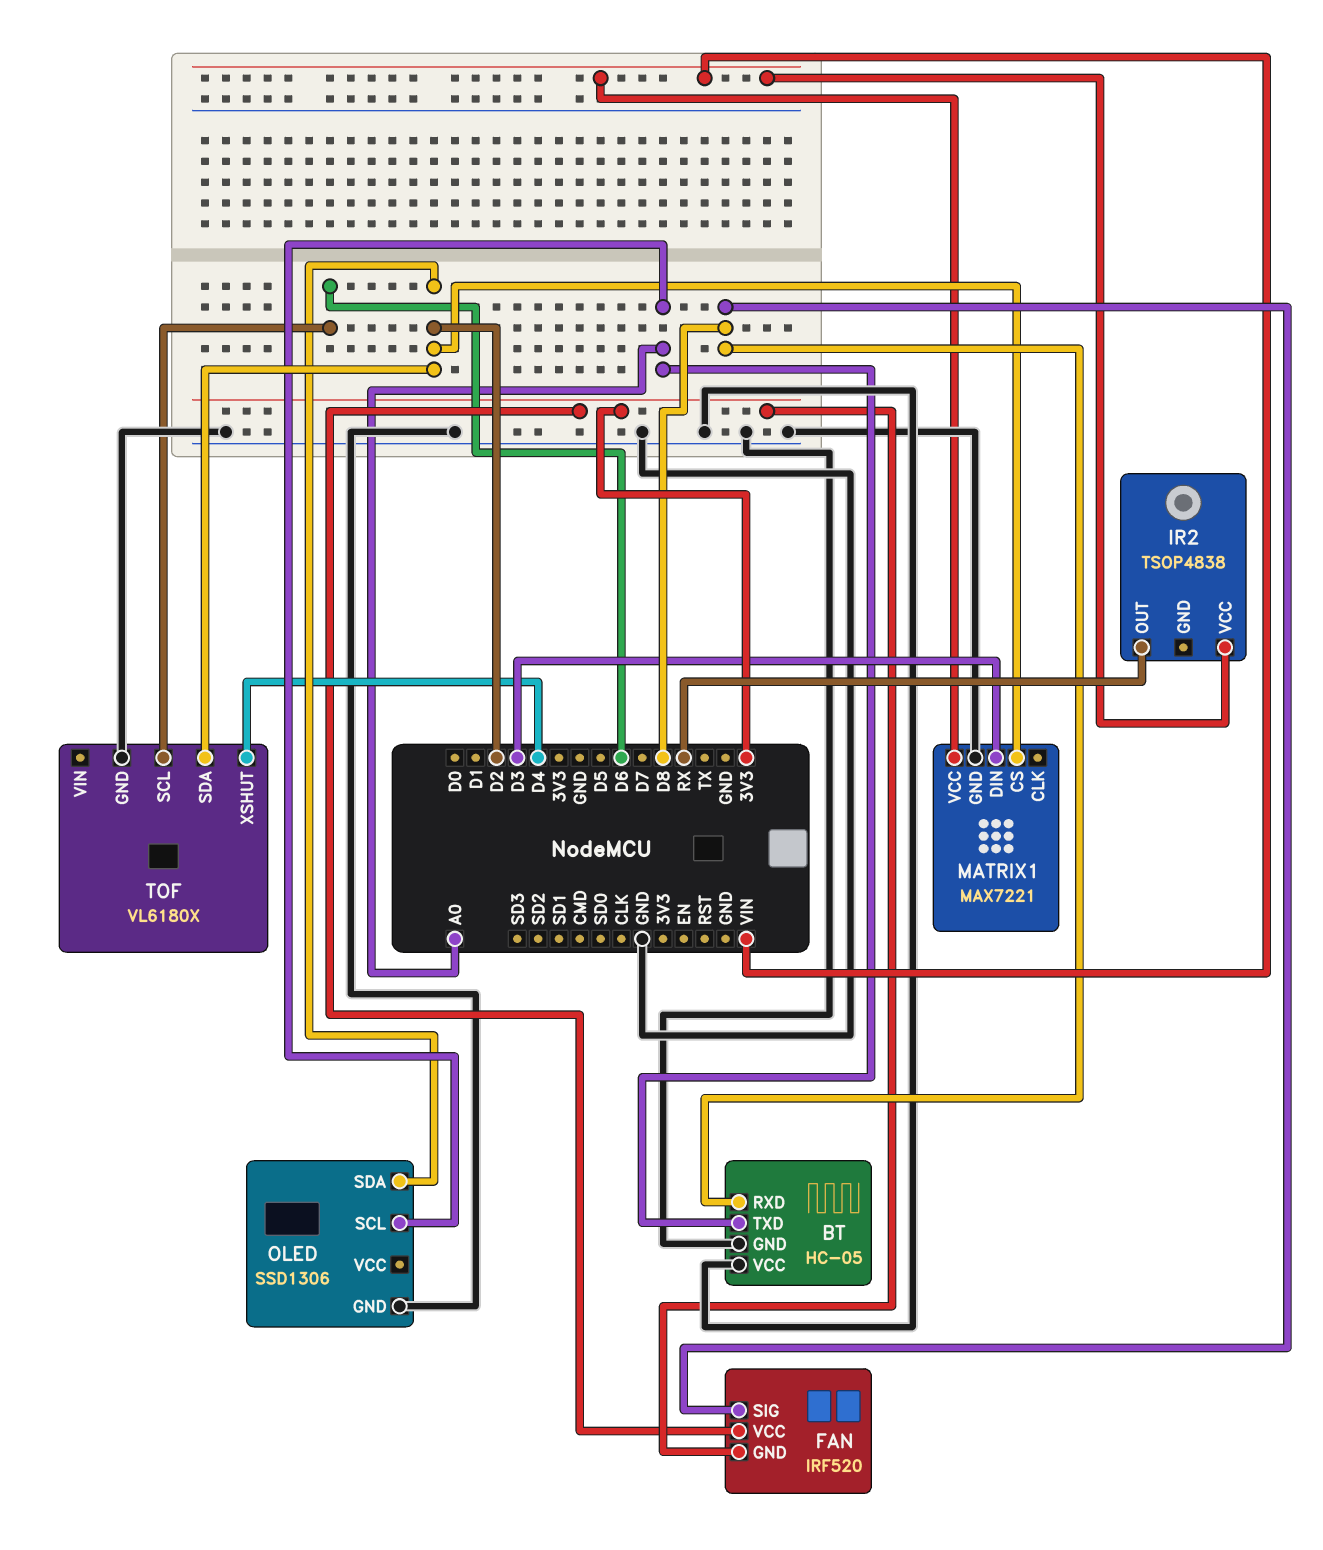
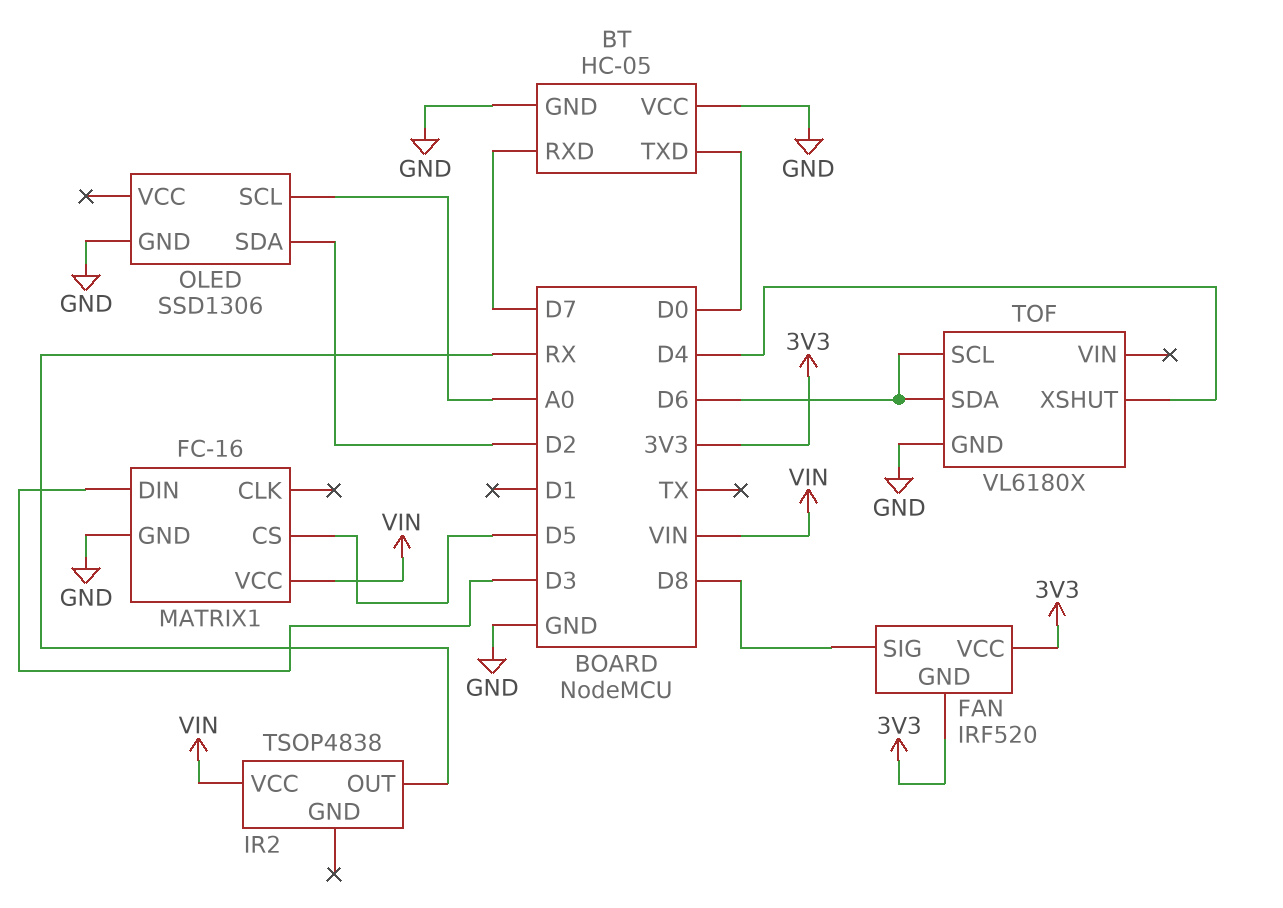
BT pin RXD: D8 -> D7
BT pin TXD: A0 -> D0
MATRIX1: MAX7221 -> FC-16
MATRIX1 pin CS: D2 -> D5
TOF pin SDA: D2 -> D6

